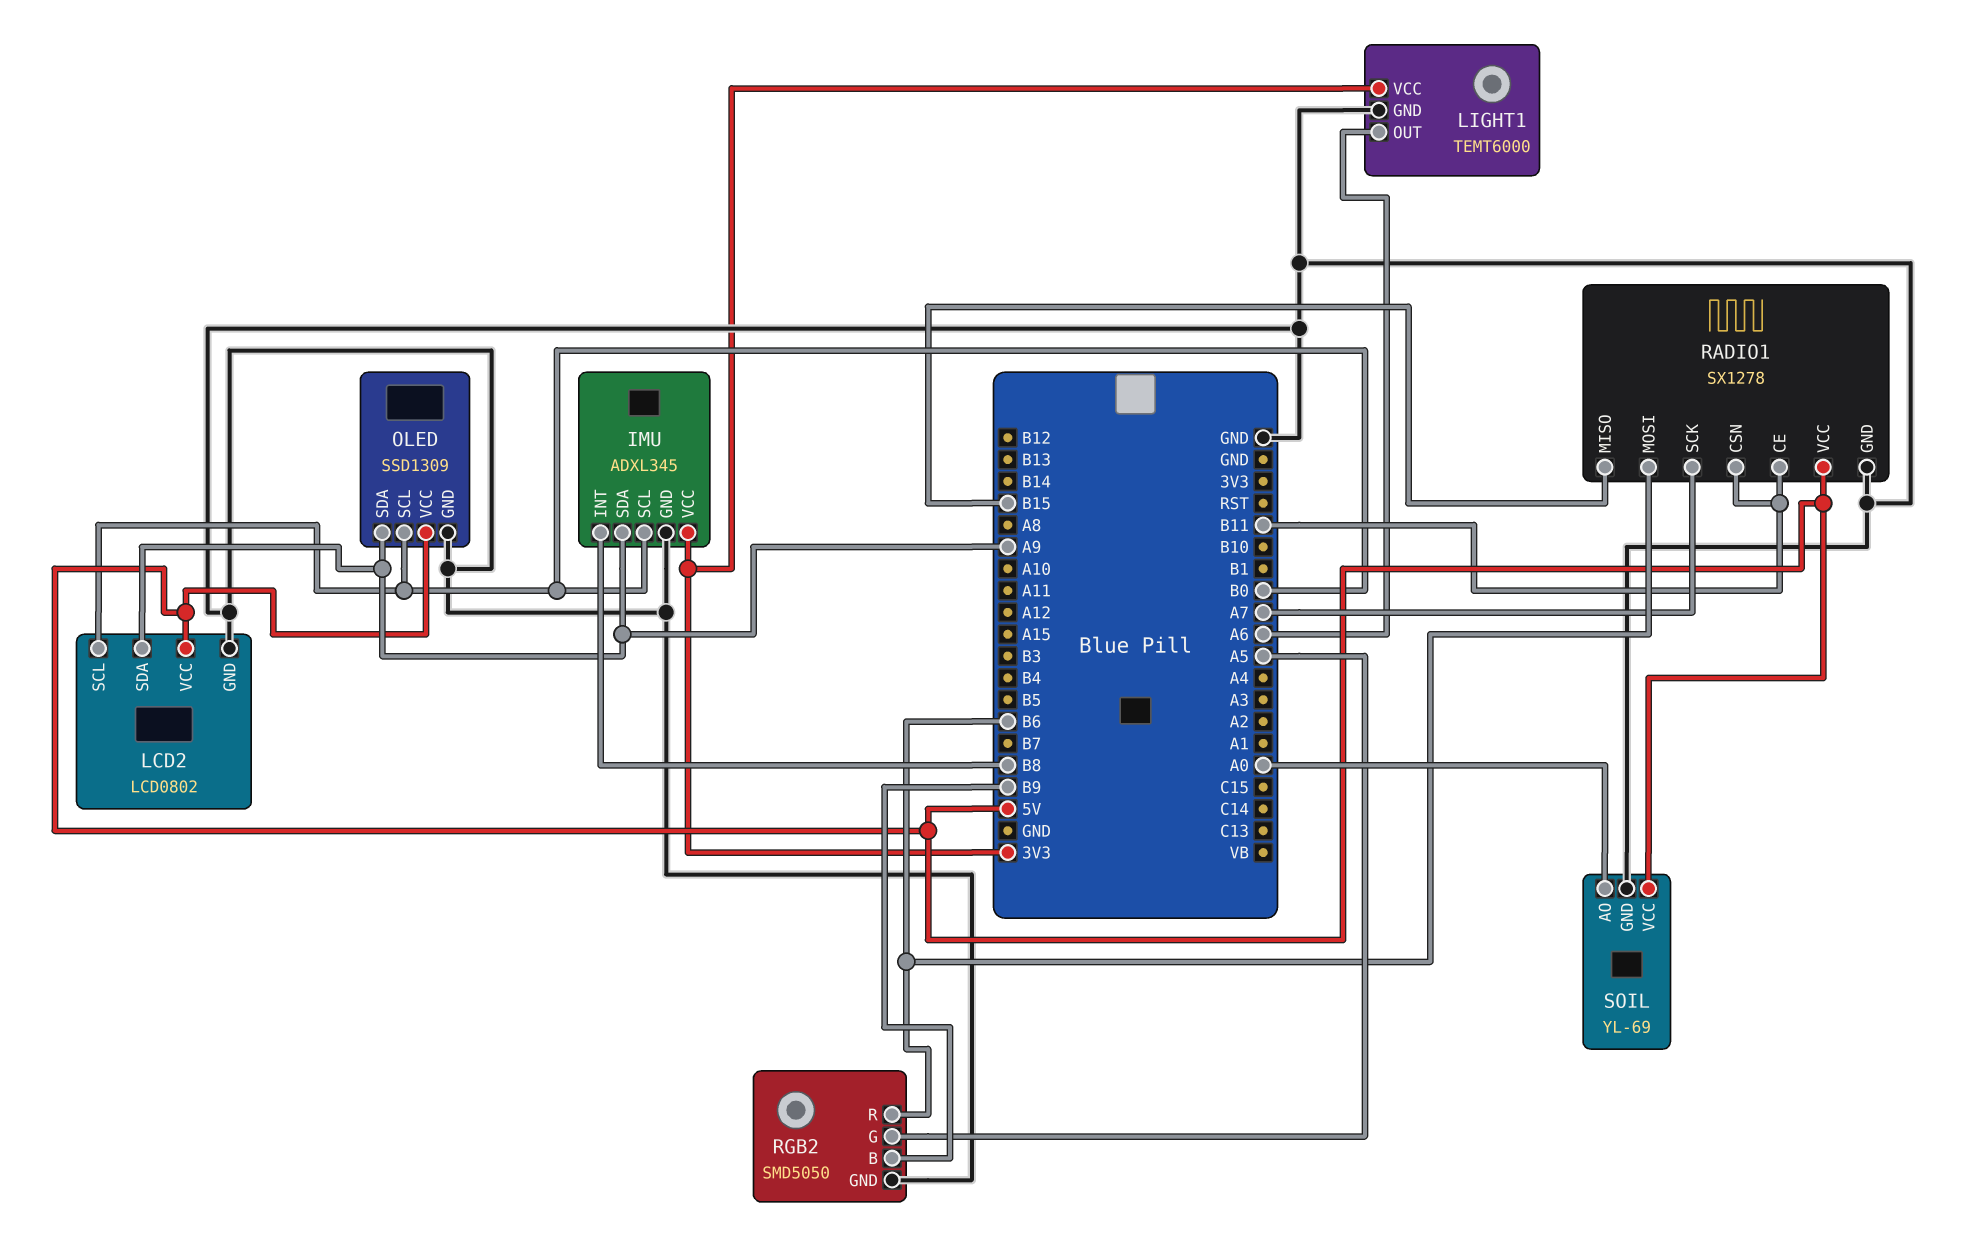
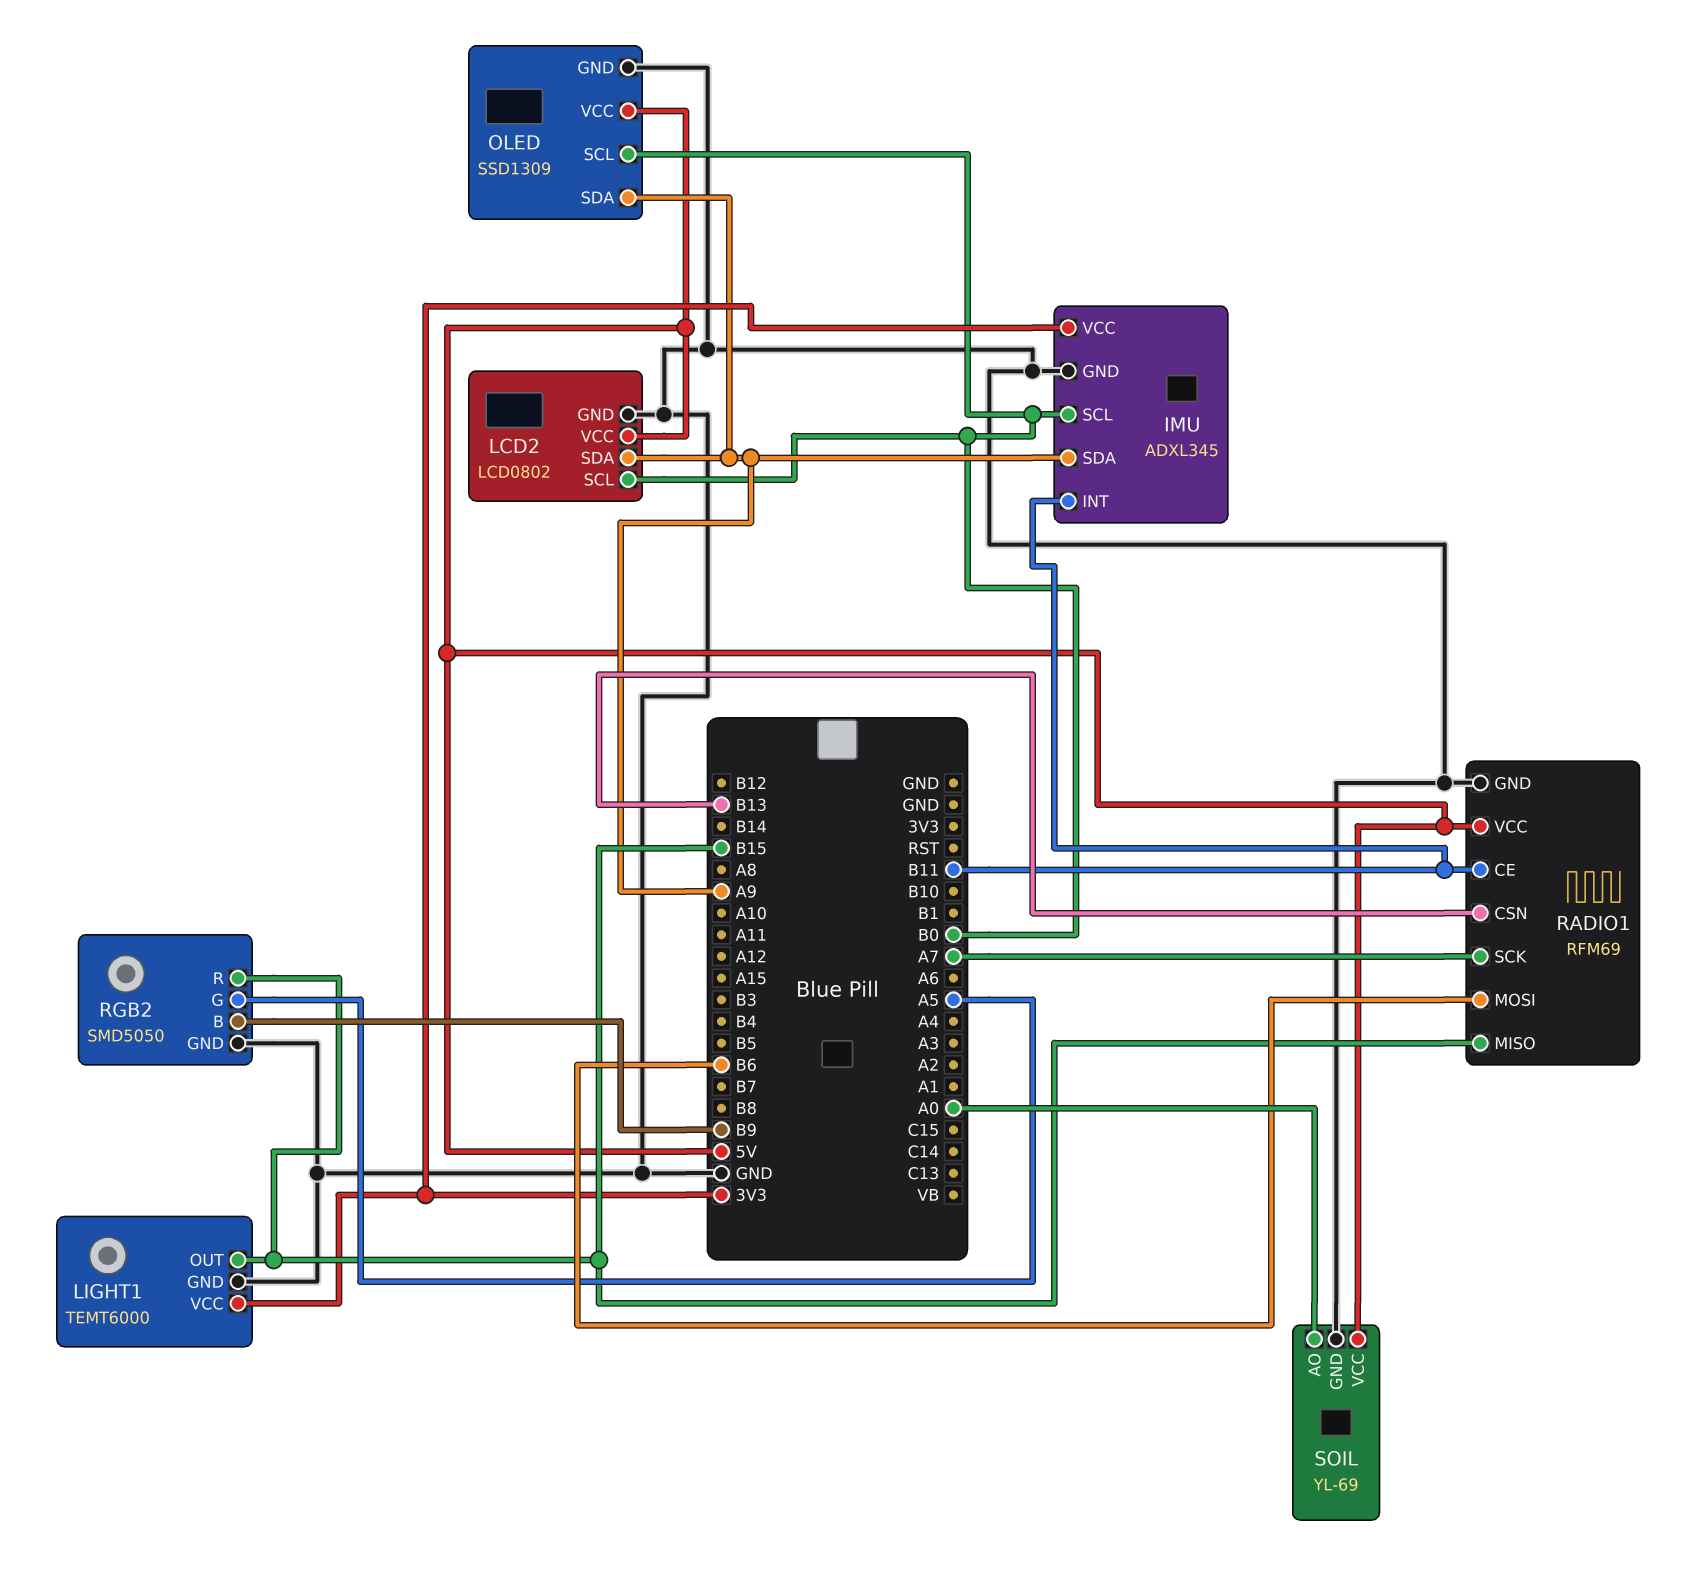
IMU pin INT: B8 -> B11
LIGHT1 pin OUT: A6 -> B15
RADIO1: SX1278 -> RFM69
RADIO1 pin CSN: B11 -> B13
RGB2 pin R: B6 -> B15

